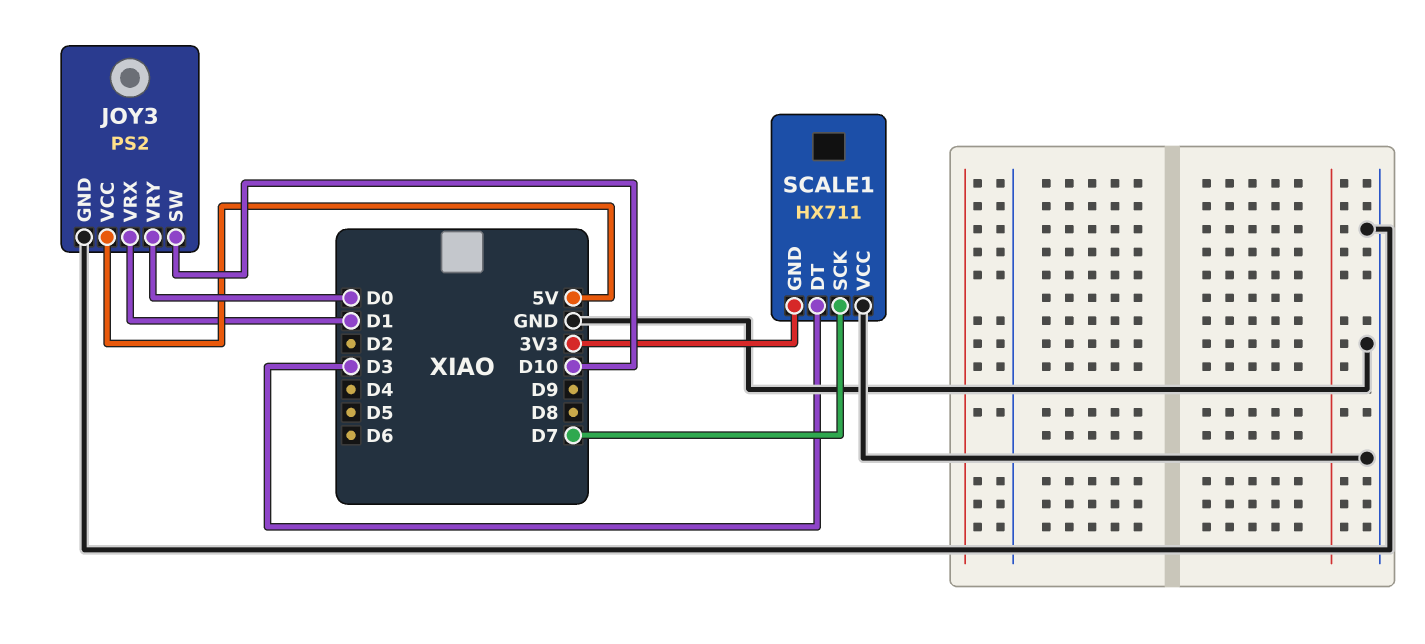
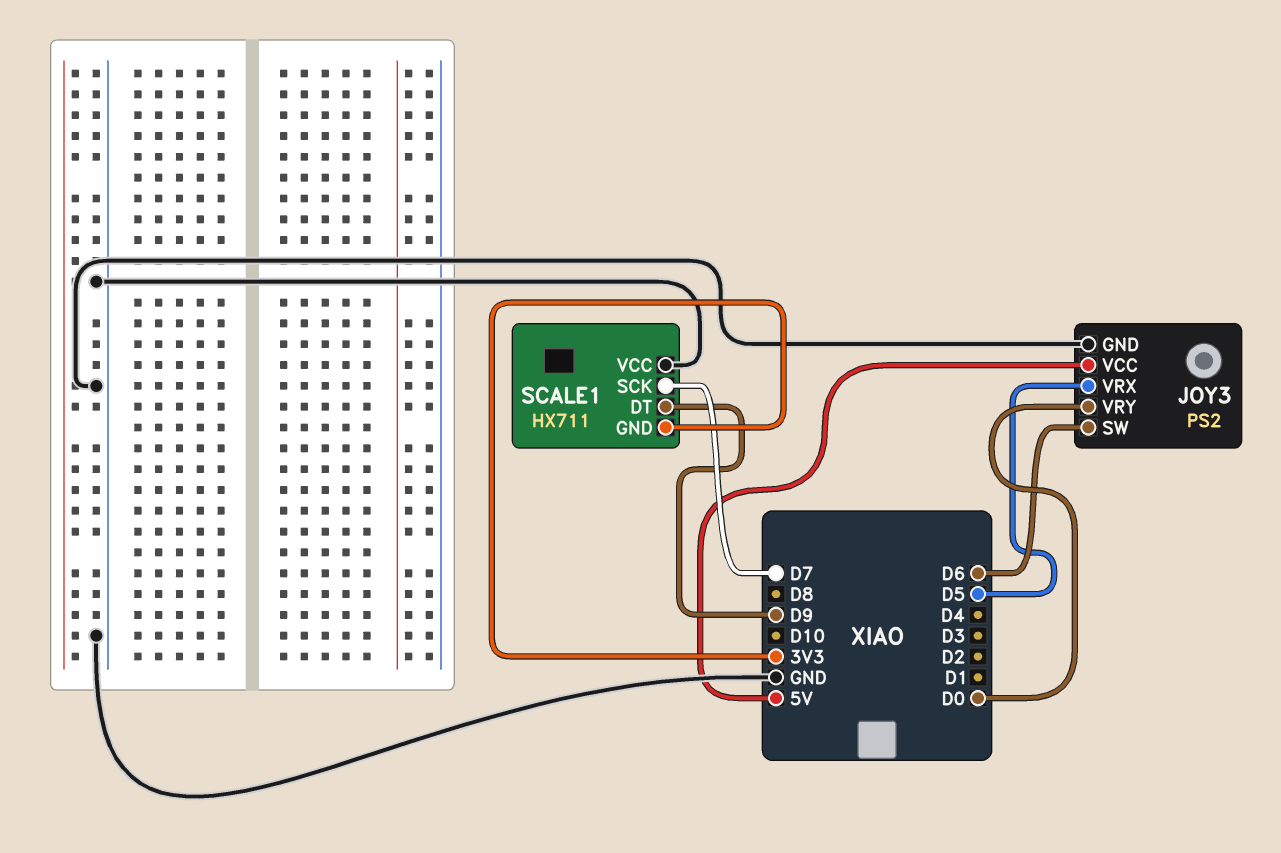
JOY3 pin SW: D10 -> D6
JOY3 pin VRX: D1 -> D5
SCALE1 pin DT: D3 -> D9

